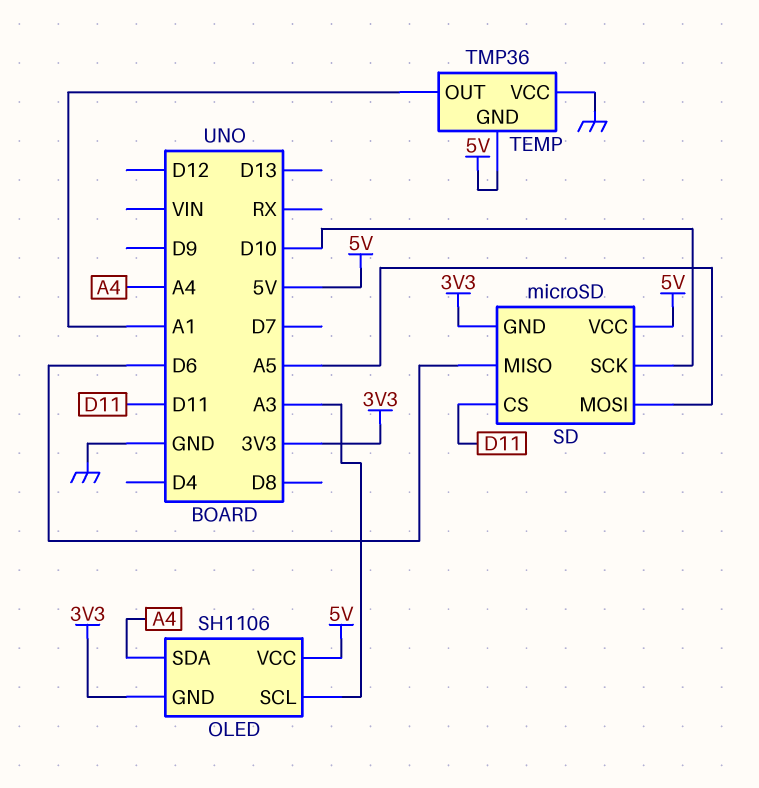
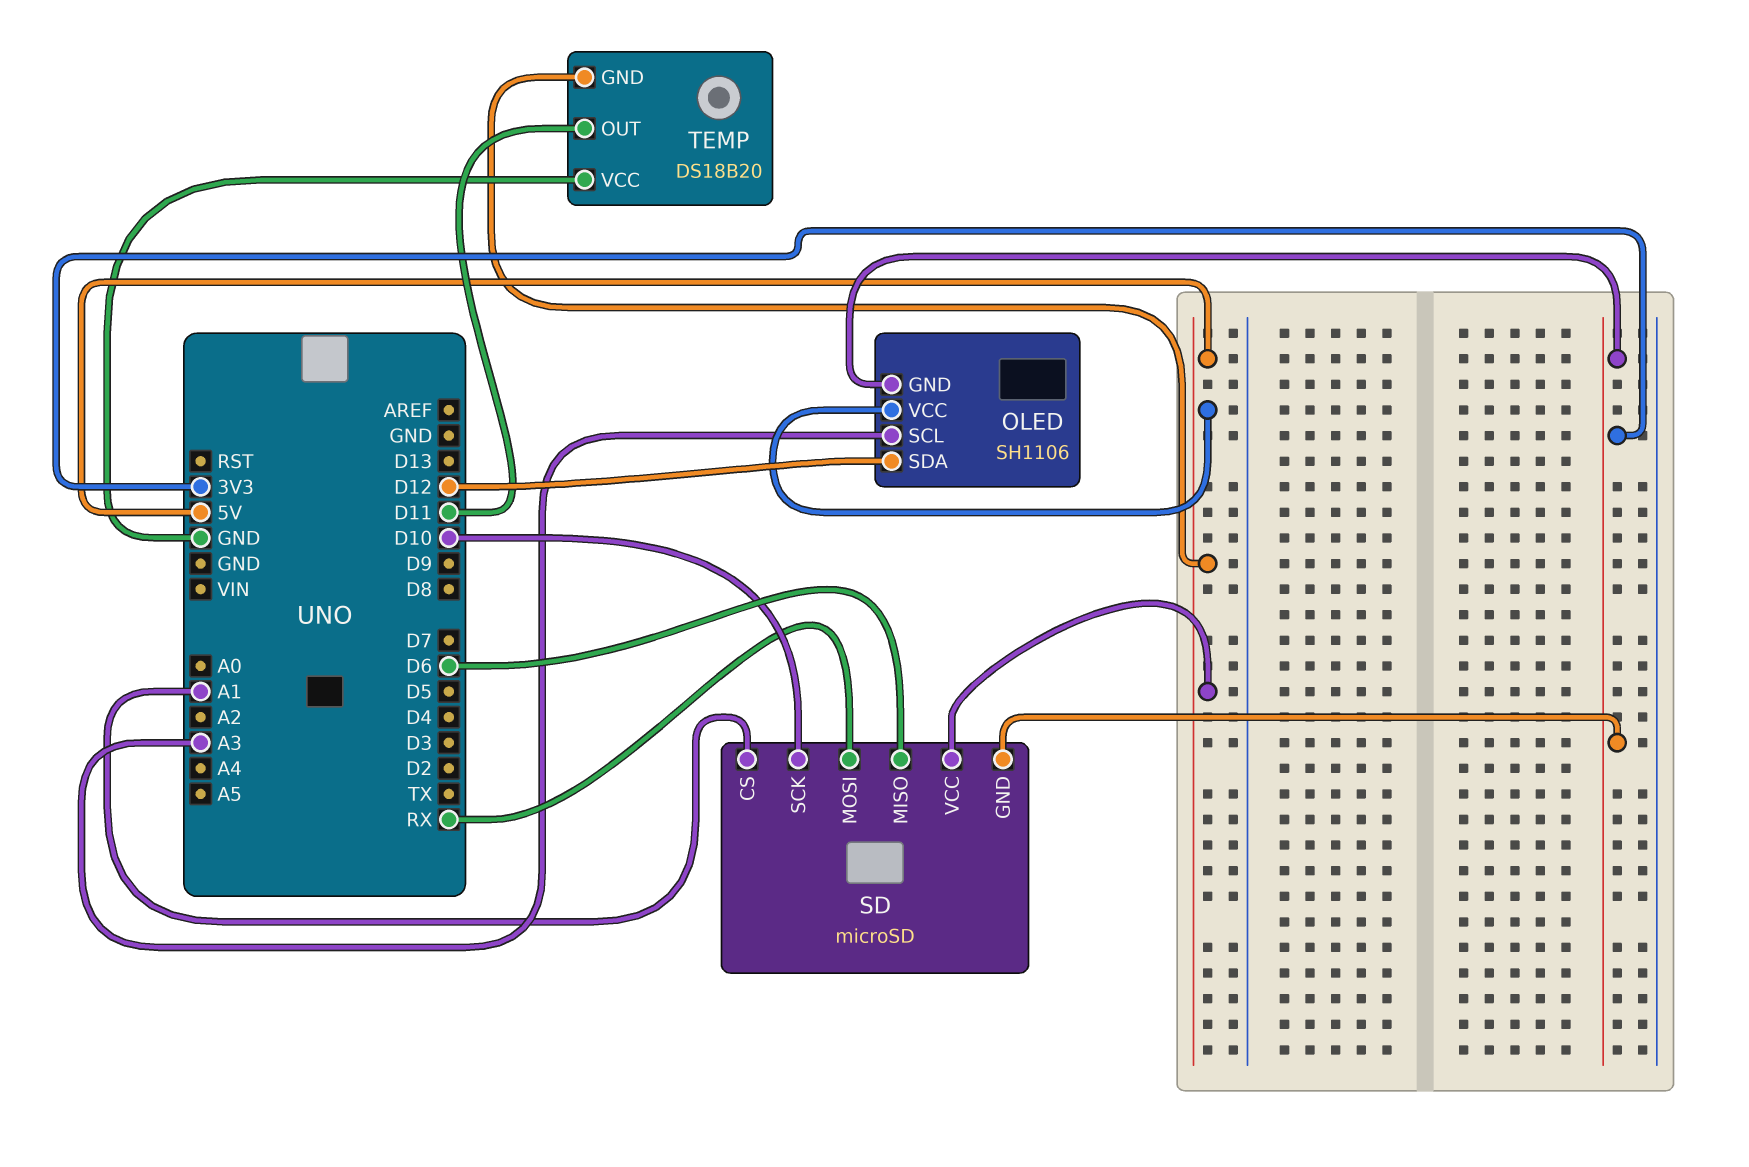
OLED pin SDA: A4 -> D12
SD pin CS: D11 -> A1
SD pin MOSI: A5 -> RX
TEMP: TMP36 -> DS18B20
TEMP pin OUT: A1 -> D11

